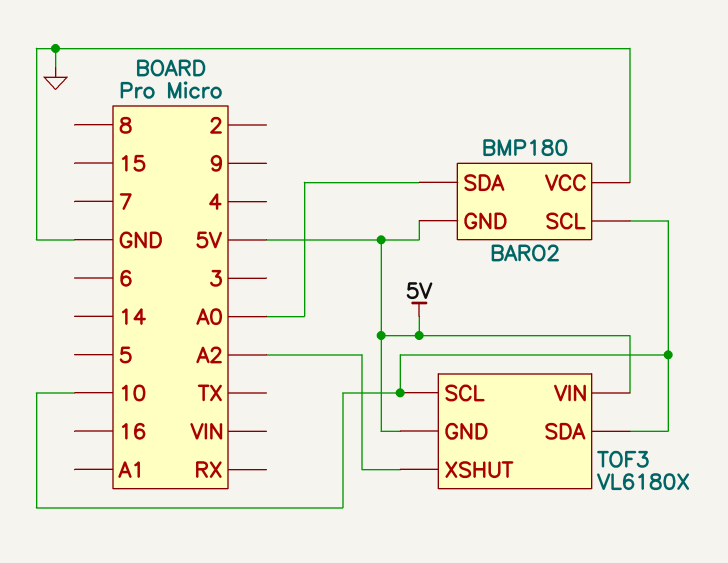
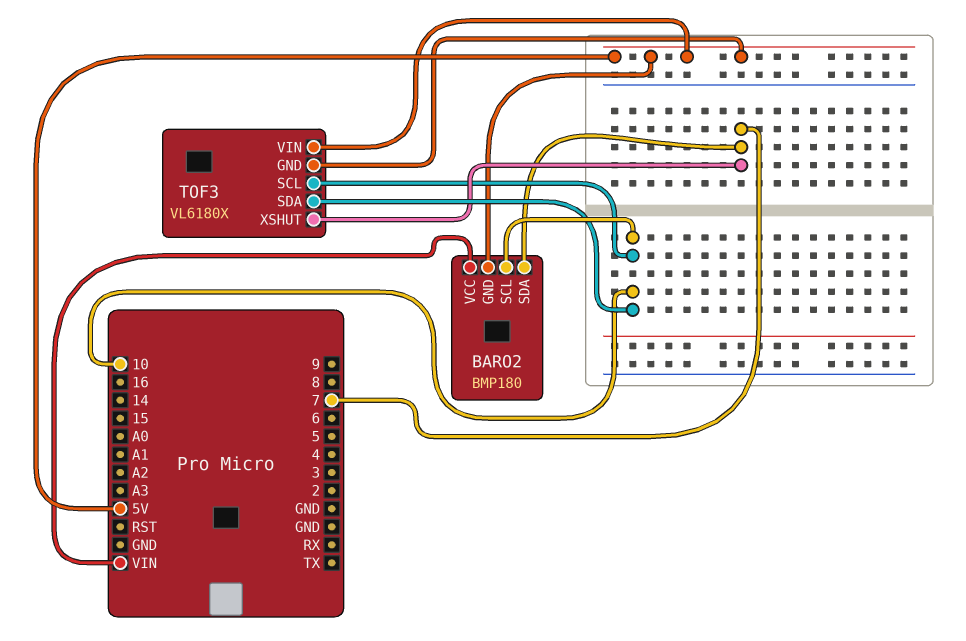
BARO2 pin SDA: A0 -> 7
BARO2 pin VCC: GND -> VIN
TOF3 pin XSHUT: A2 -> 7

